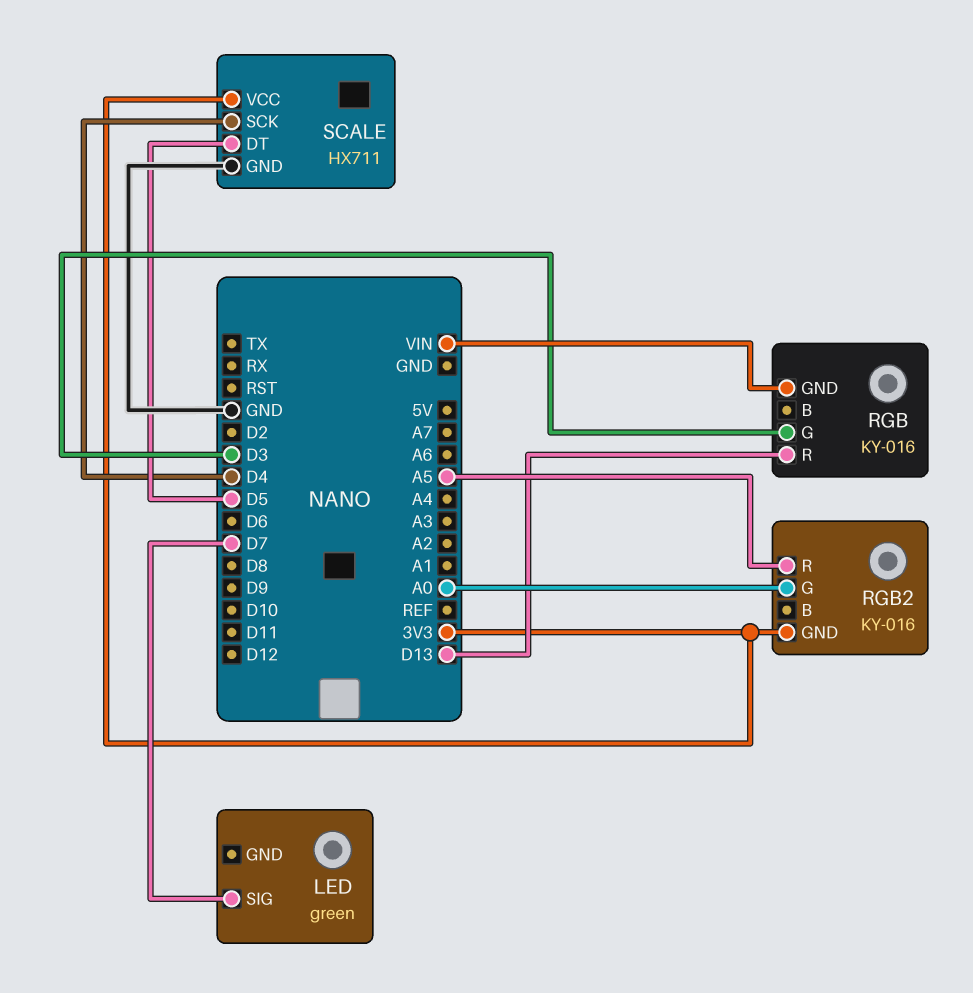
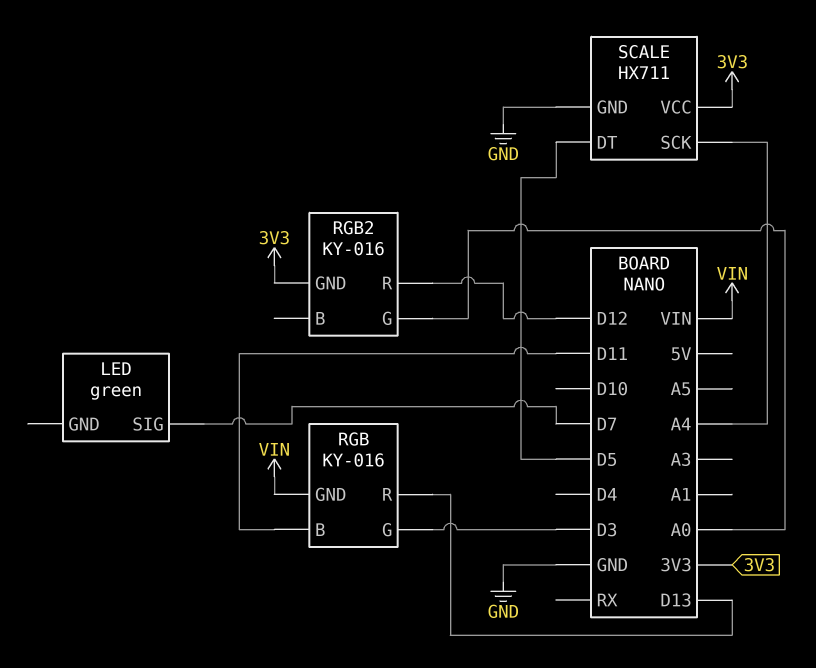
RGB pin B: none -> D11
RGB2 pin R: A5 -> D12
SCALE pin SCK: D4 -> A4

